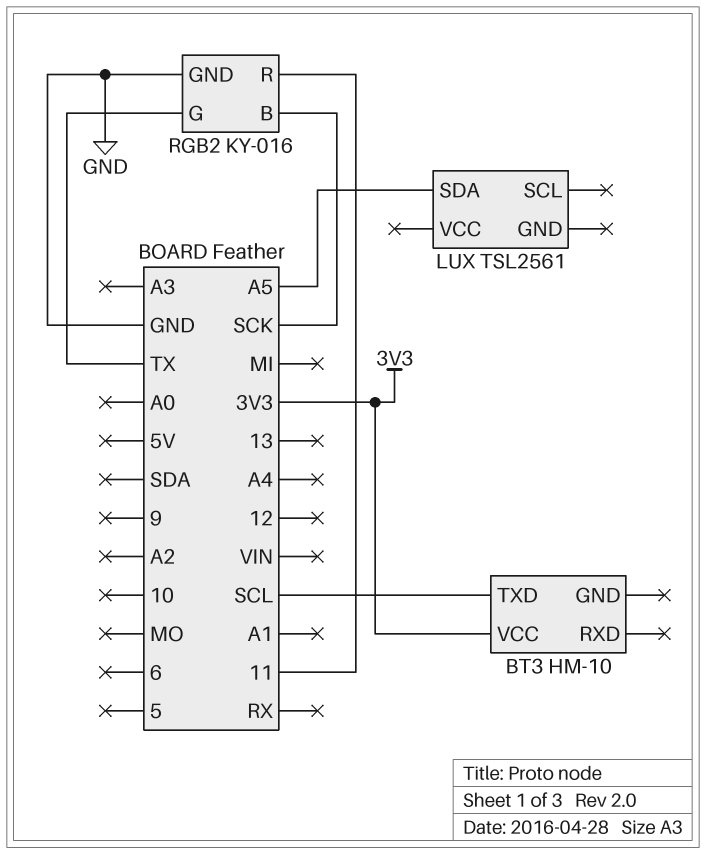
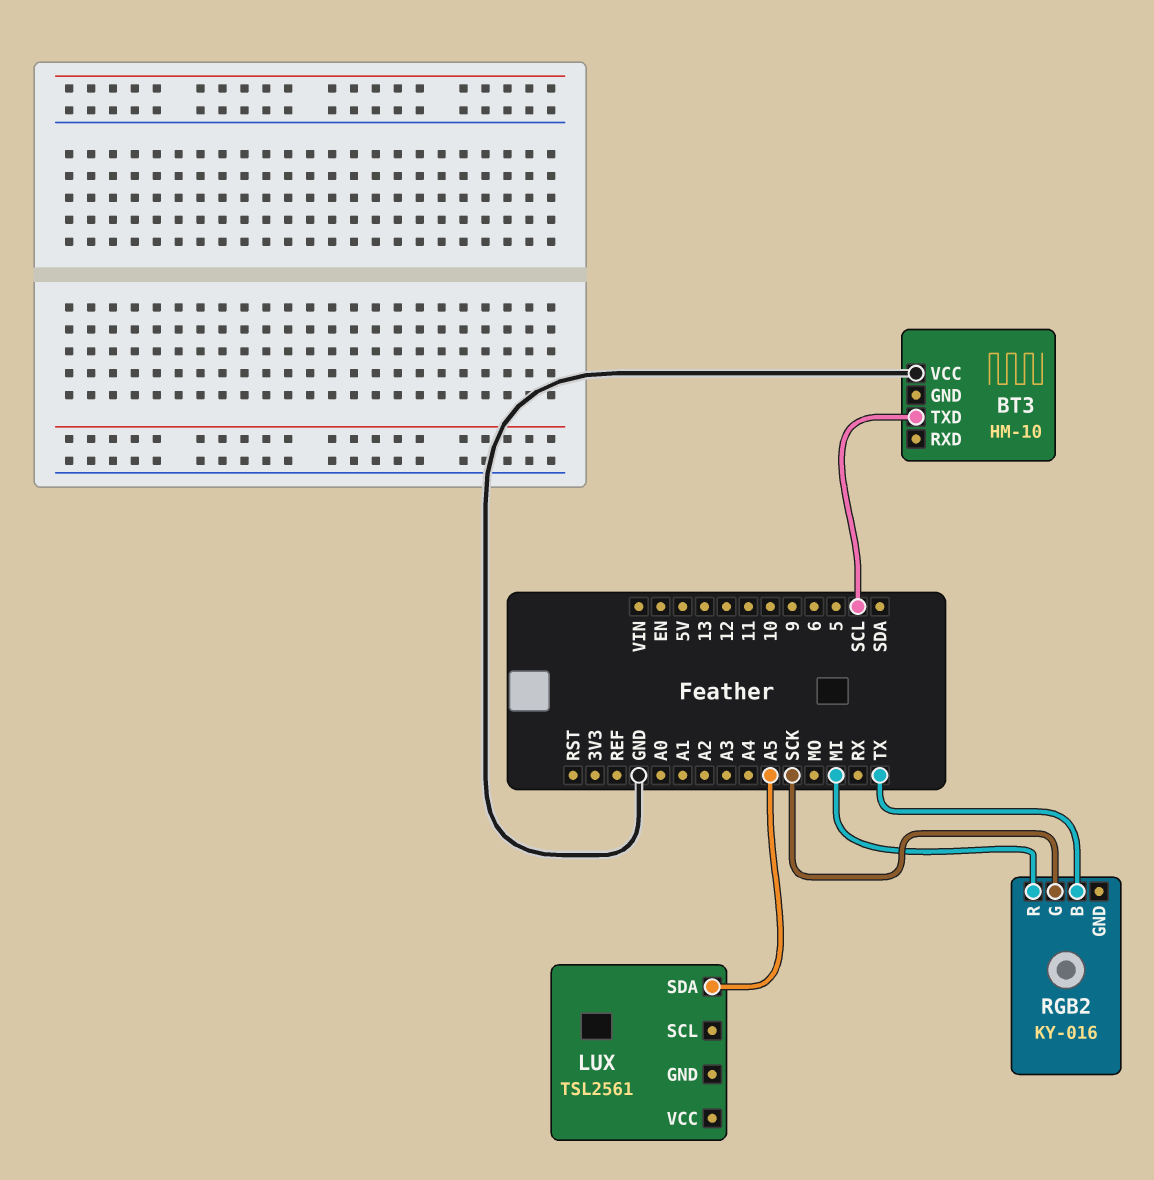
BT3 pin VCC: 3V3 -> GND
RGB2 pin B: SCK -> TX
RGB2 pin G: TX -> SCK
RGB2 pin GND: GND -> none
RGB2 pin R: 11 -> MI

